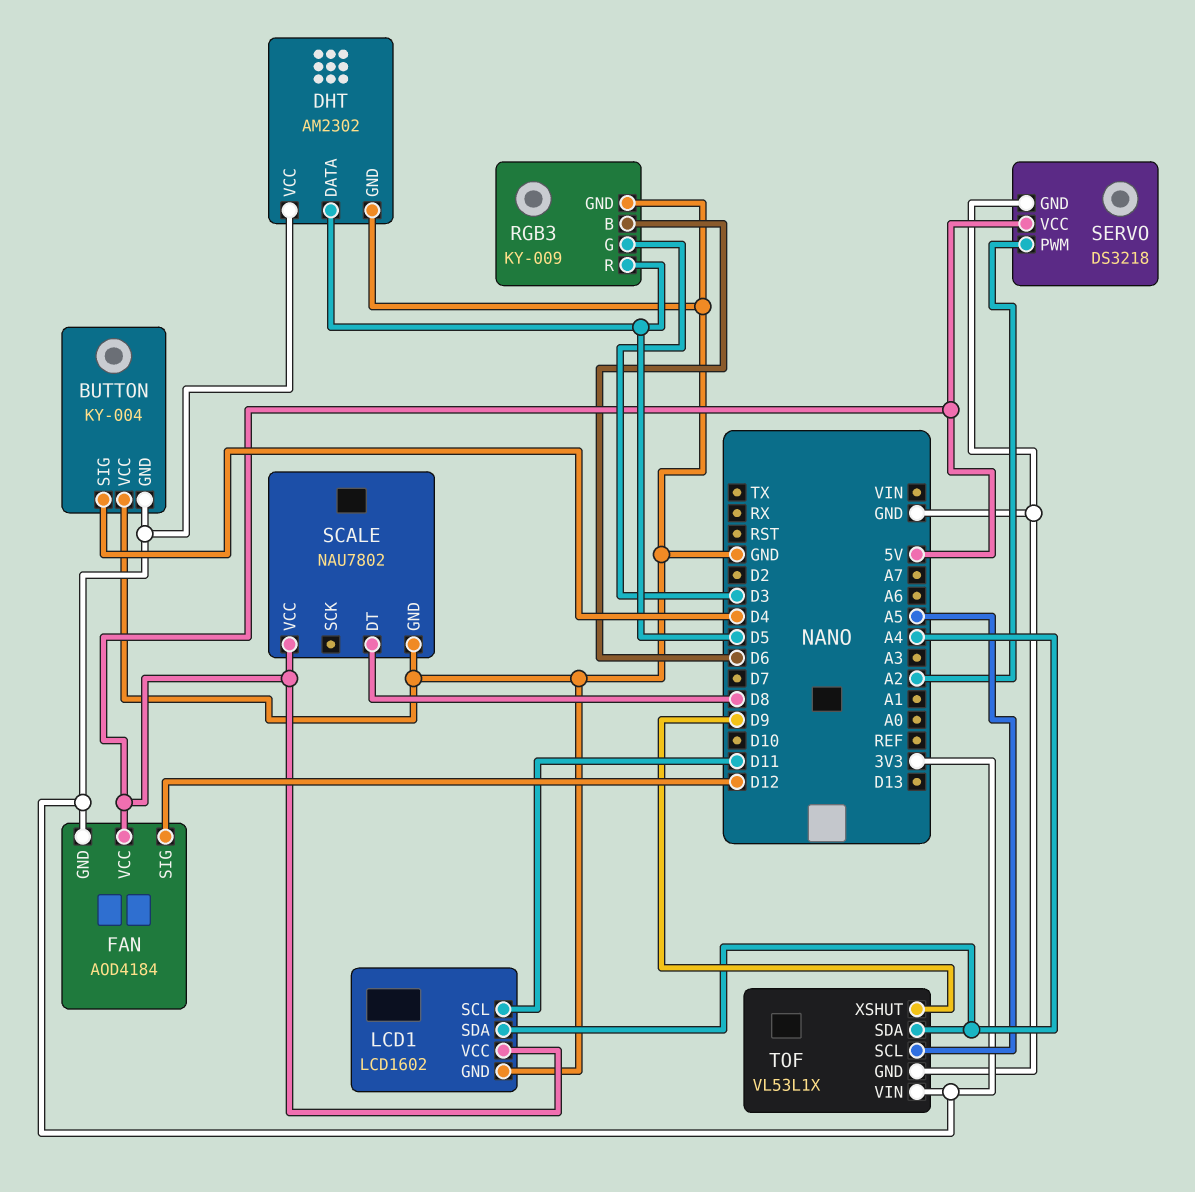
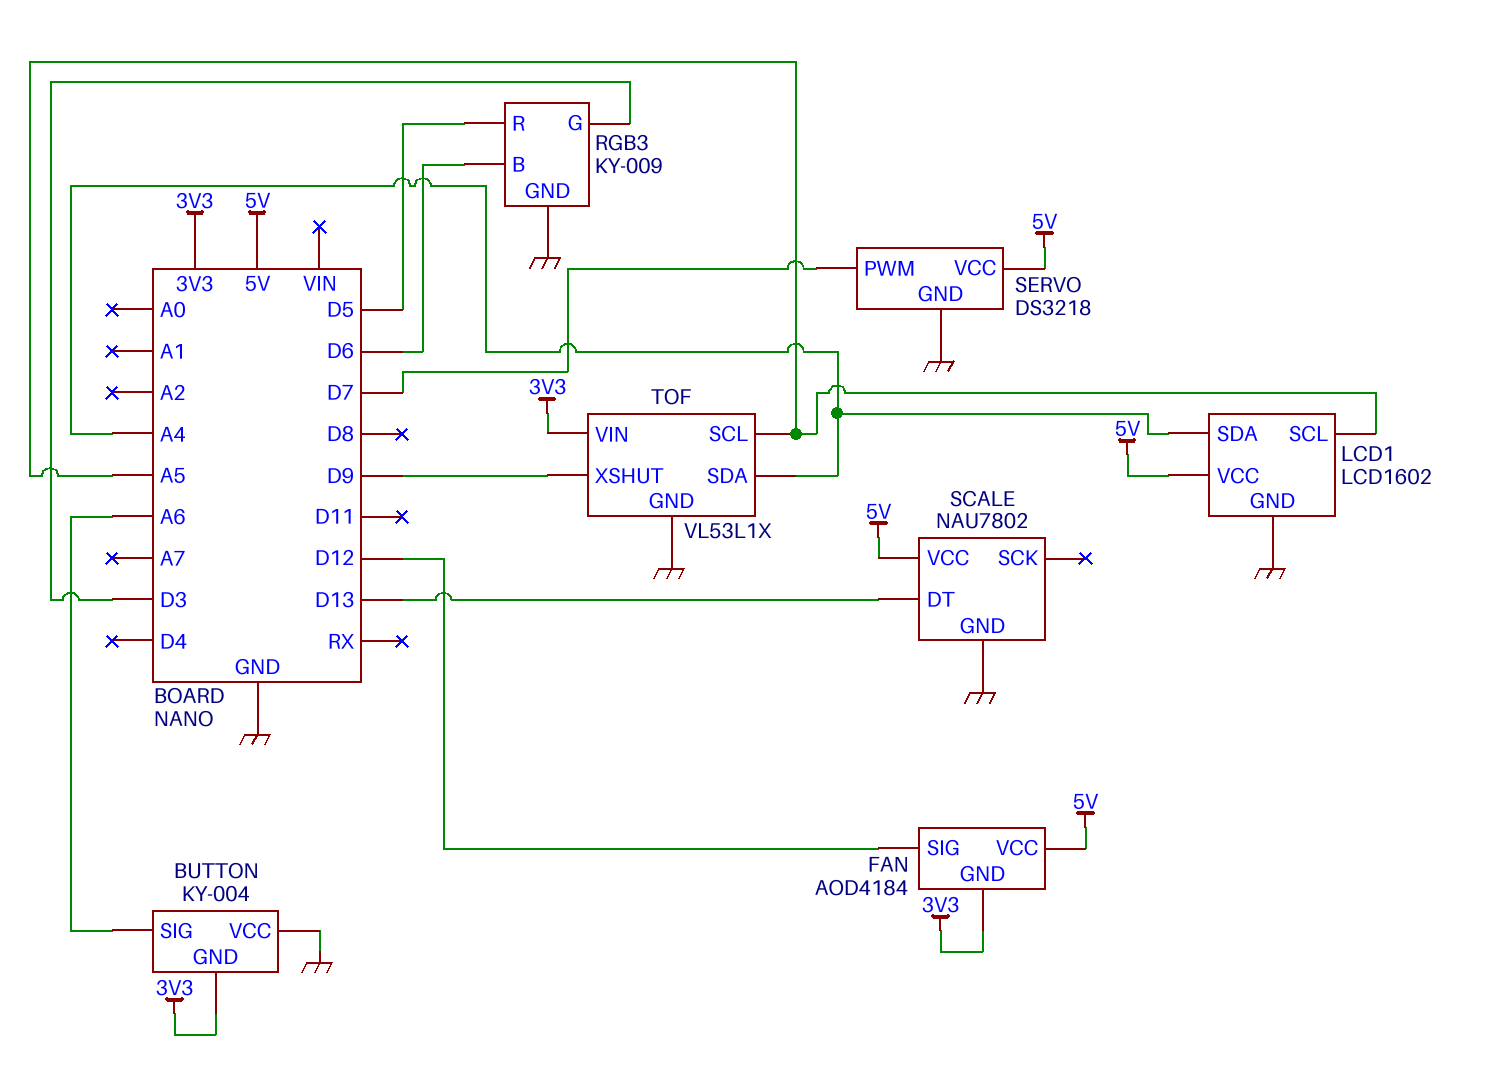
BUTTON pin SIG: D4 -> A6
DHT: AM2302 -> none
DHT pin DATA: D5 -> none
DHT pin GND: GND -> none
DHT pin VCC: 3V3 -> none
LCD1 pin SCL: D11 -> A5
SCALE pin DT: D8 -> D13
SERVO pin PWM: A2 -> D7

